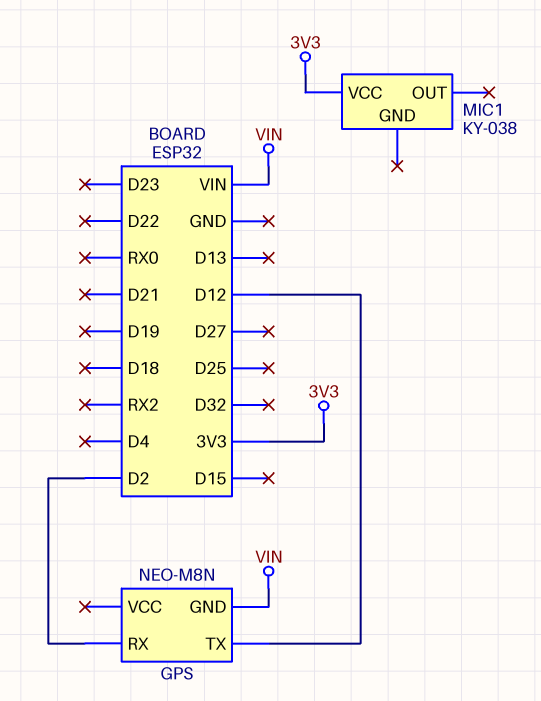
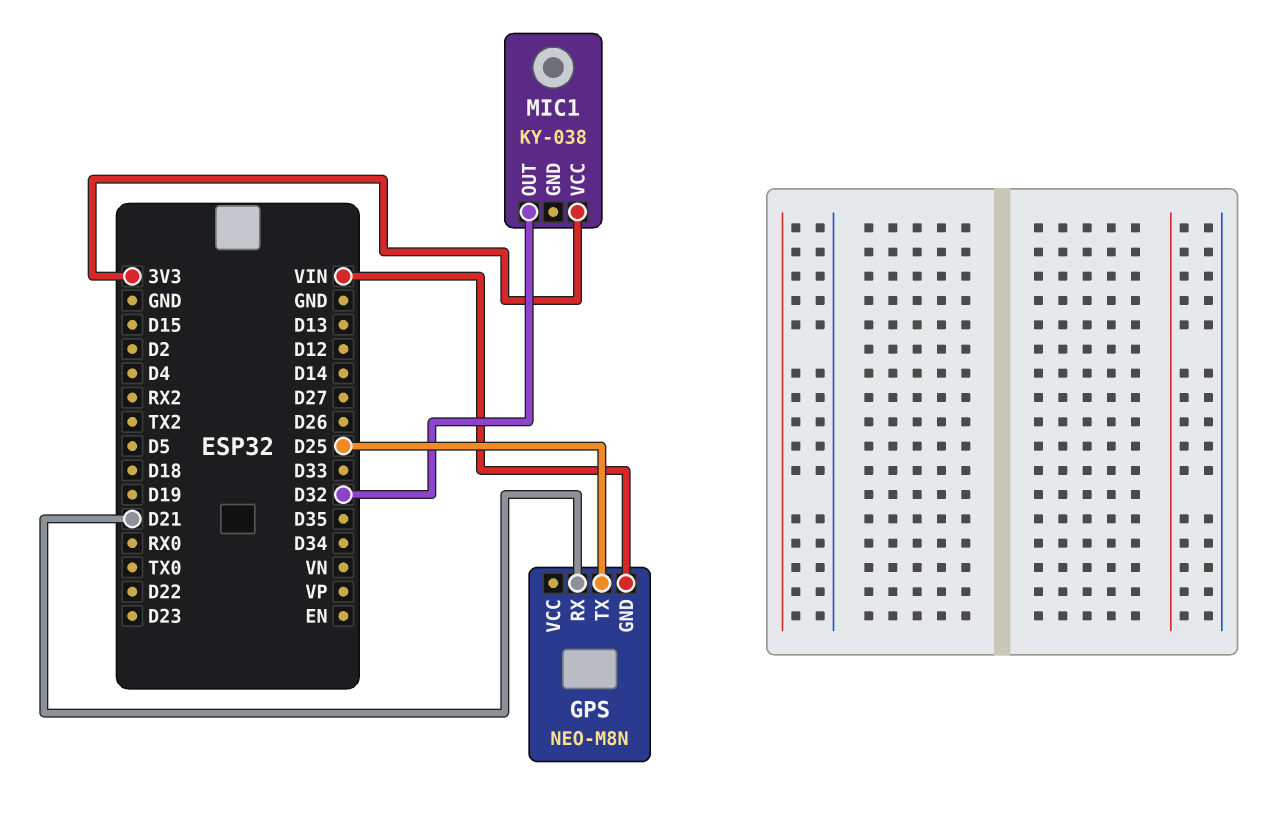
GPS pin RX: D2 -> D21
GPS pin TX: D12 -> D25
MIC1 pin OUT: none -> D32

